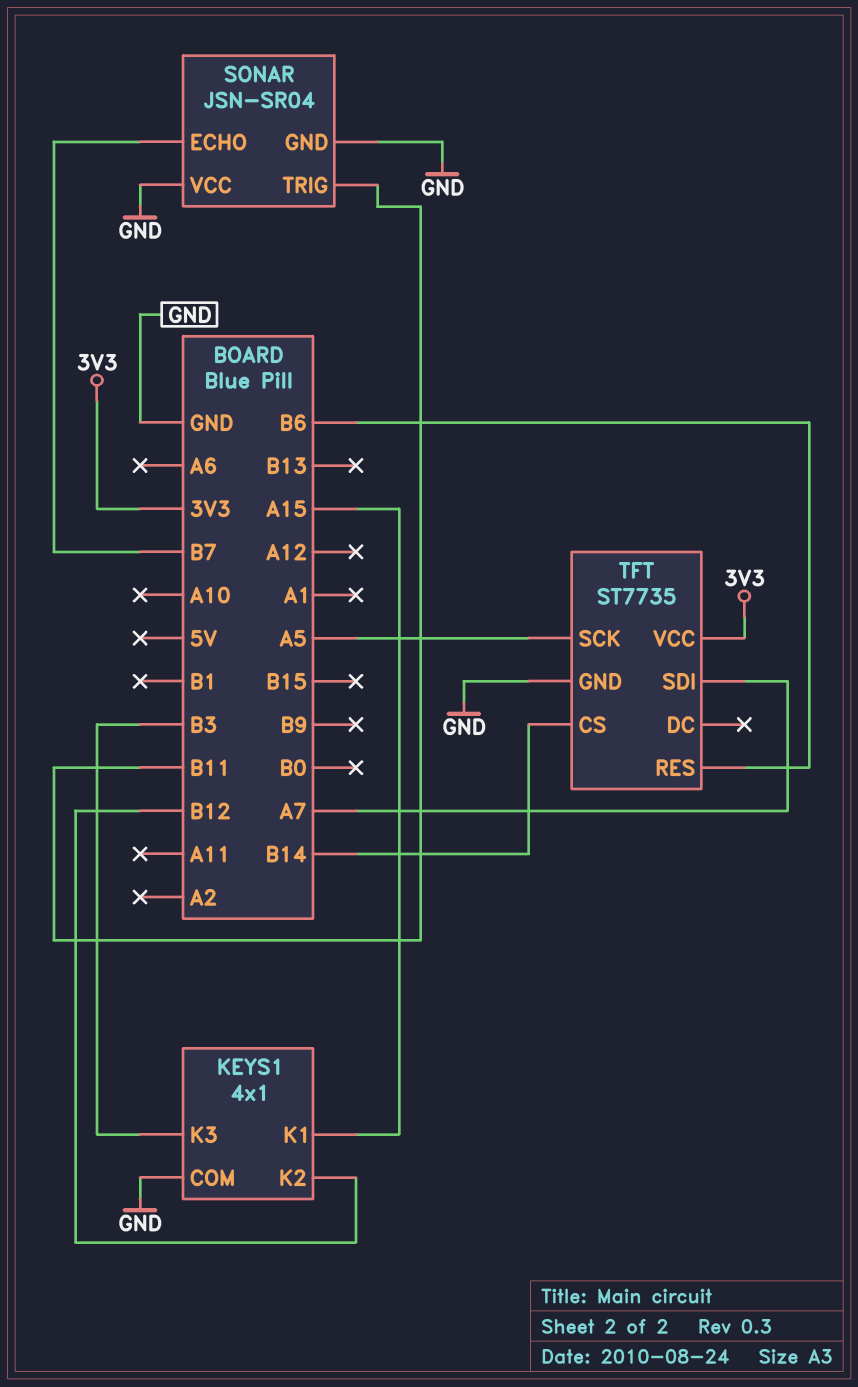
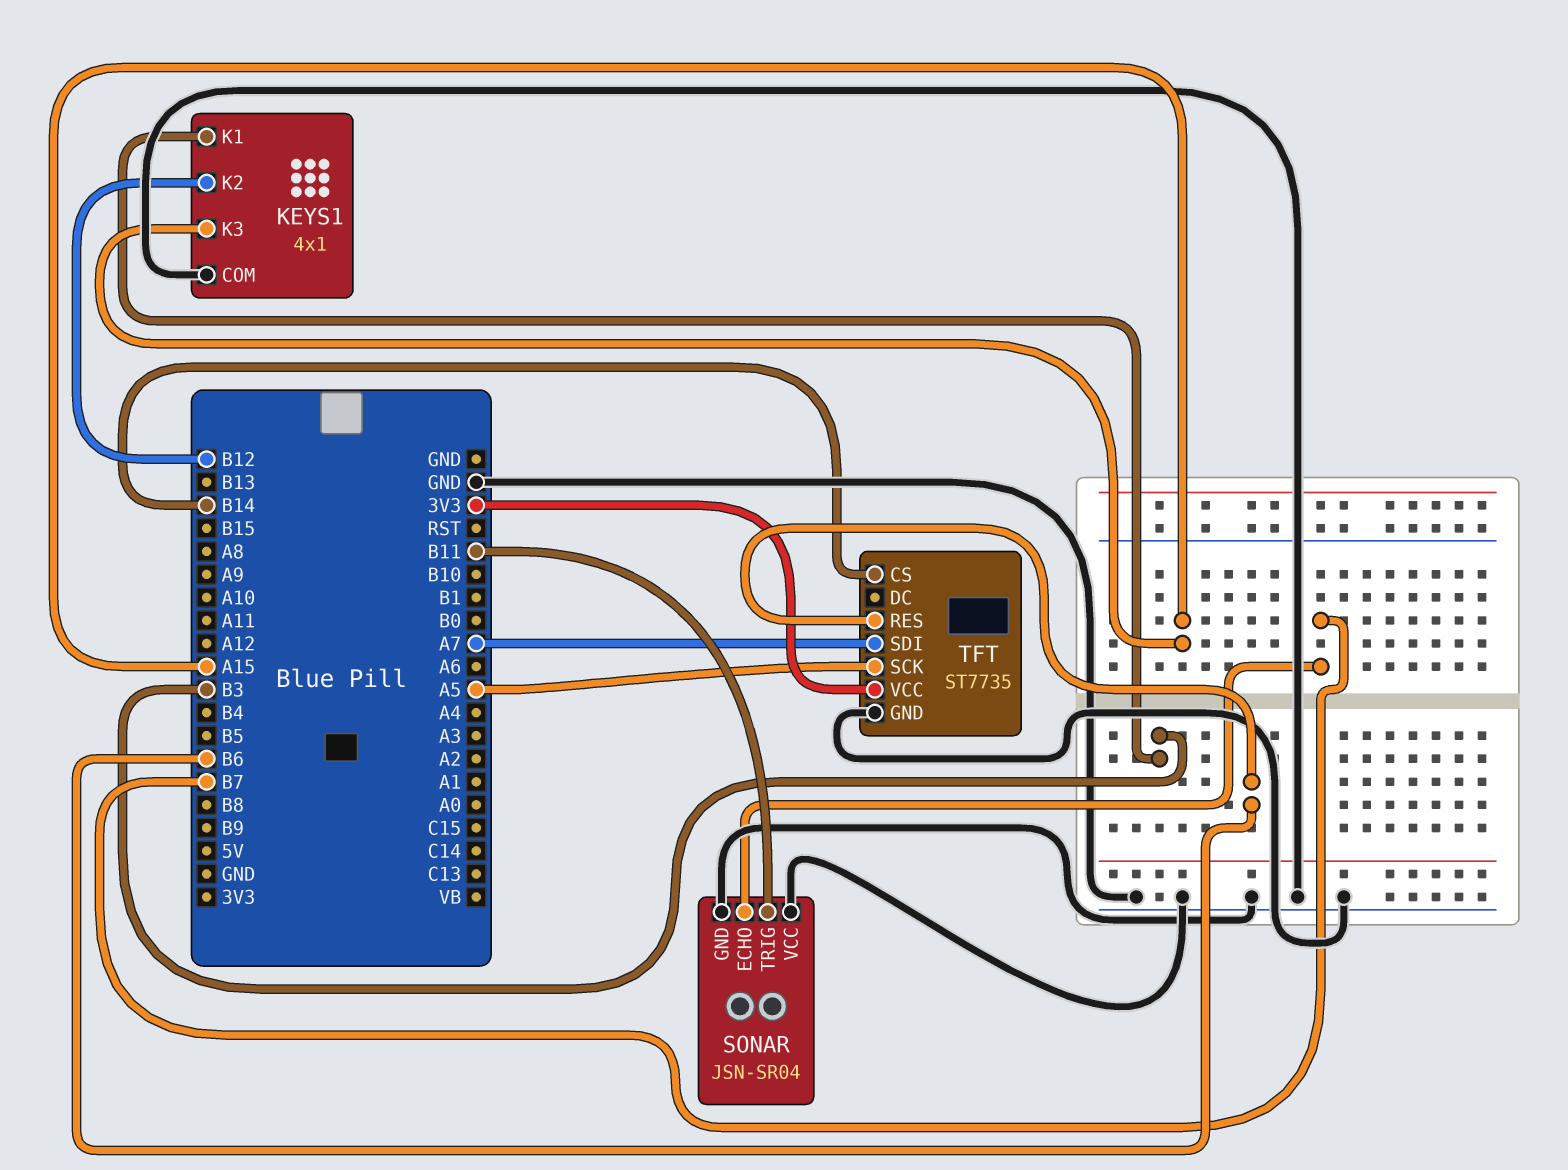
KEYS1 pin K1: A15 -> B3
KEYS1 pin K3: B3 -> A15

